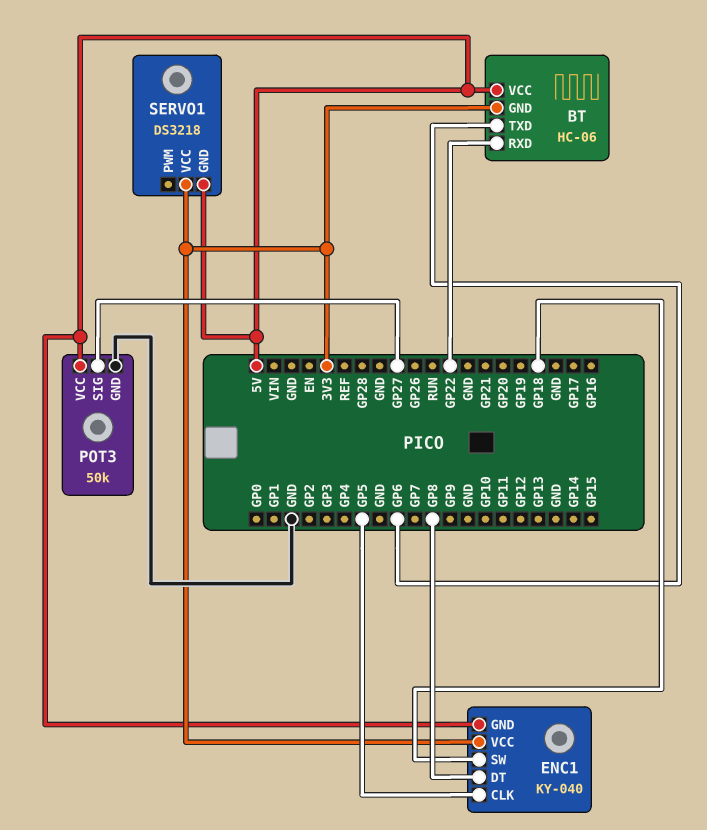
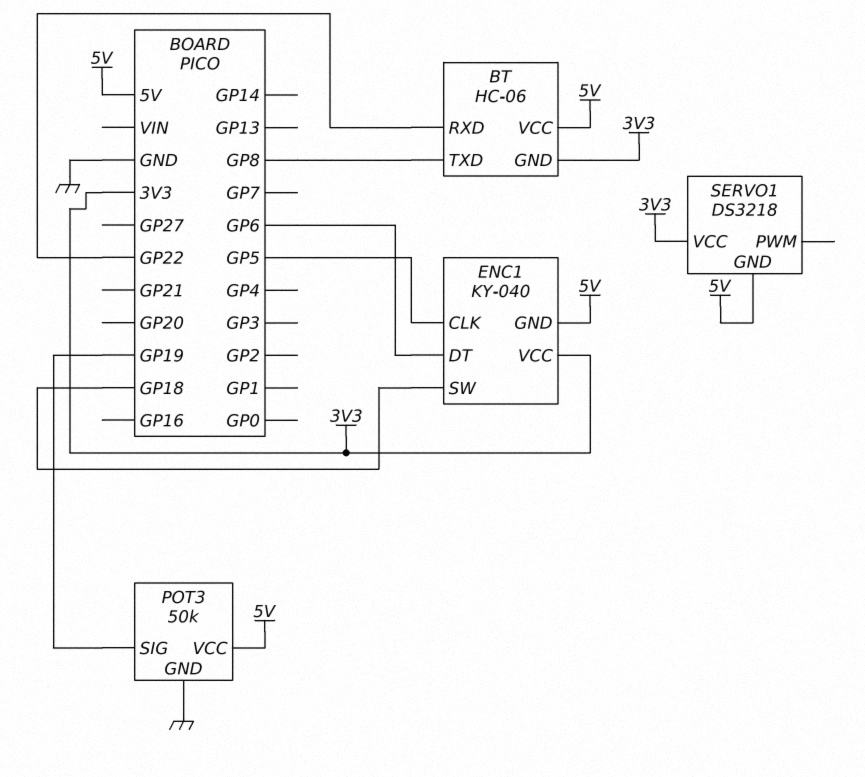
BT pin TXD: GP6 -> GP8
ENC1 pin DT: GP8 -> GP6
POT3 pin SIG: GP27 -> GP19

